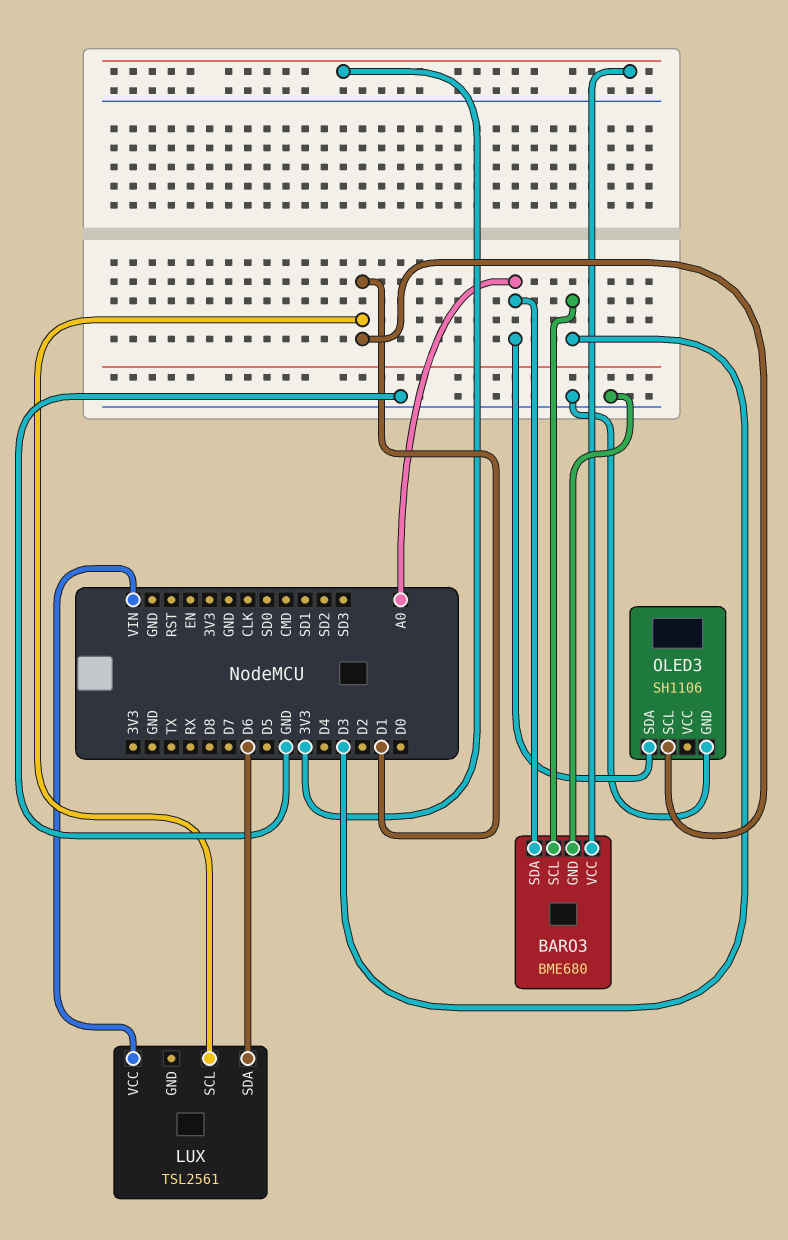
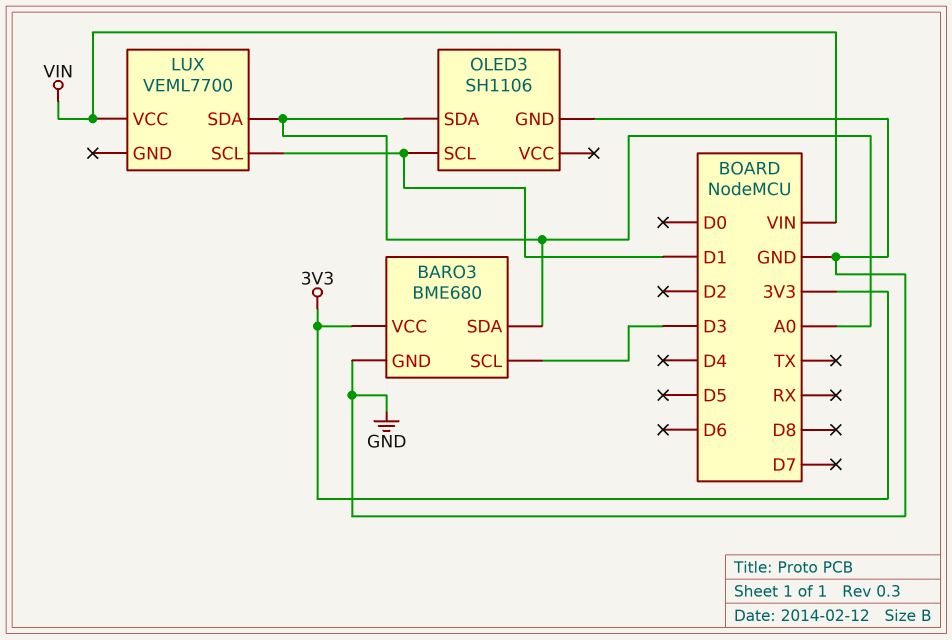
LUX: TSL2561 -> VEML7700
LUX pin SDA: D6 -> A0

